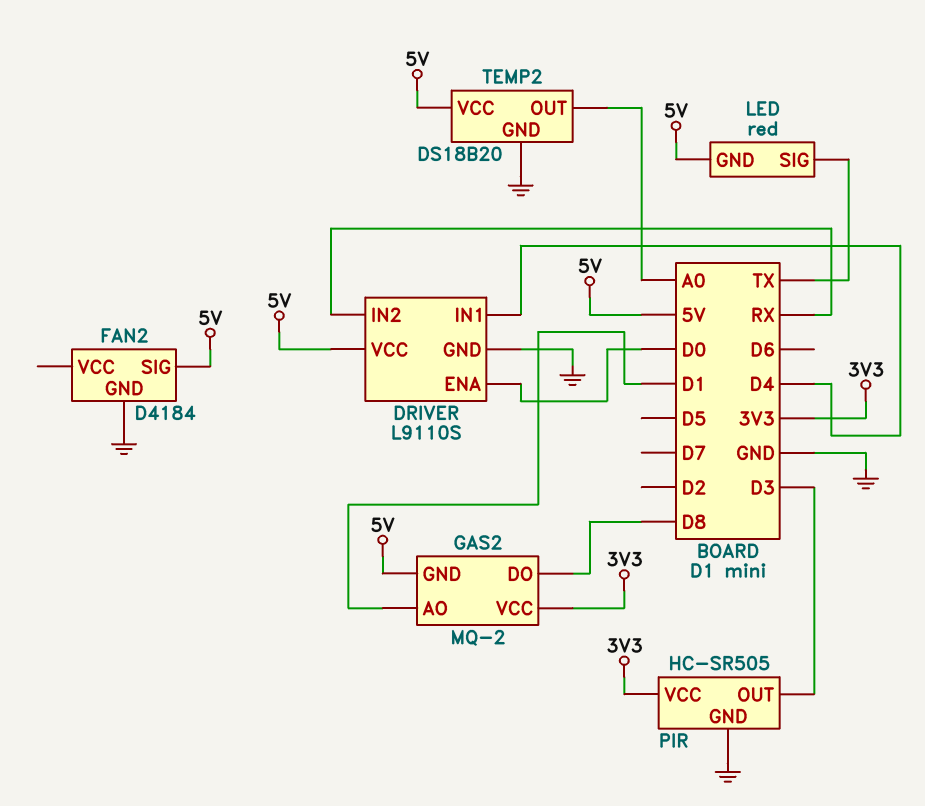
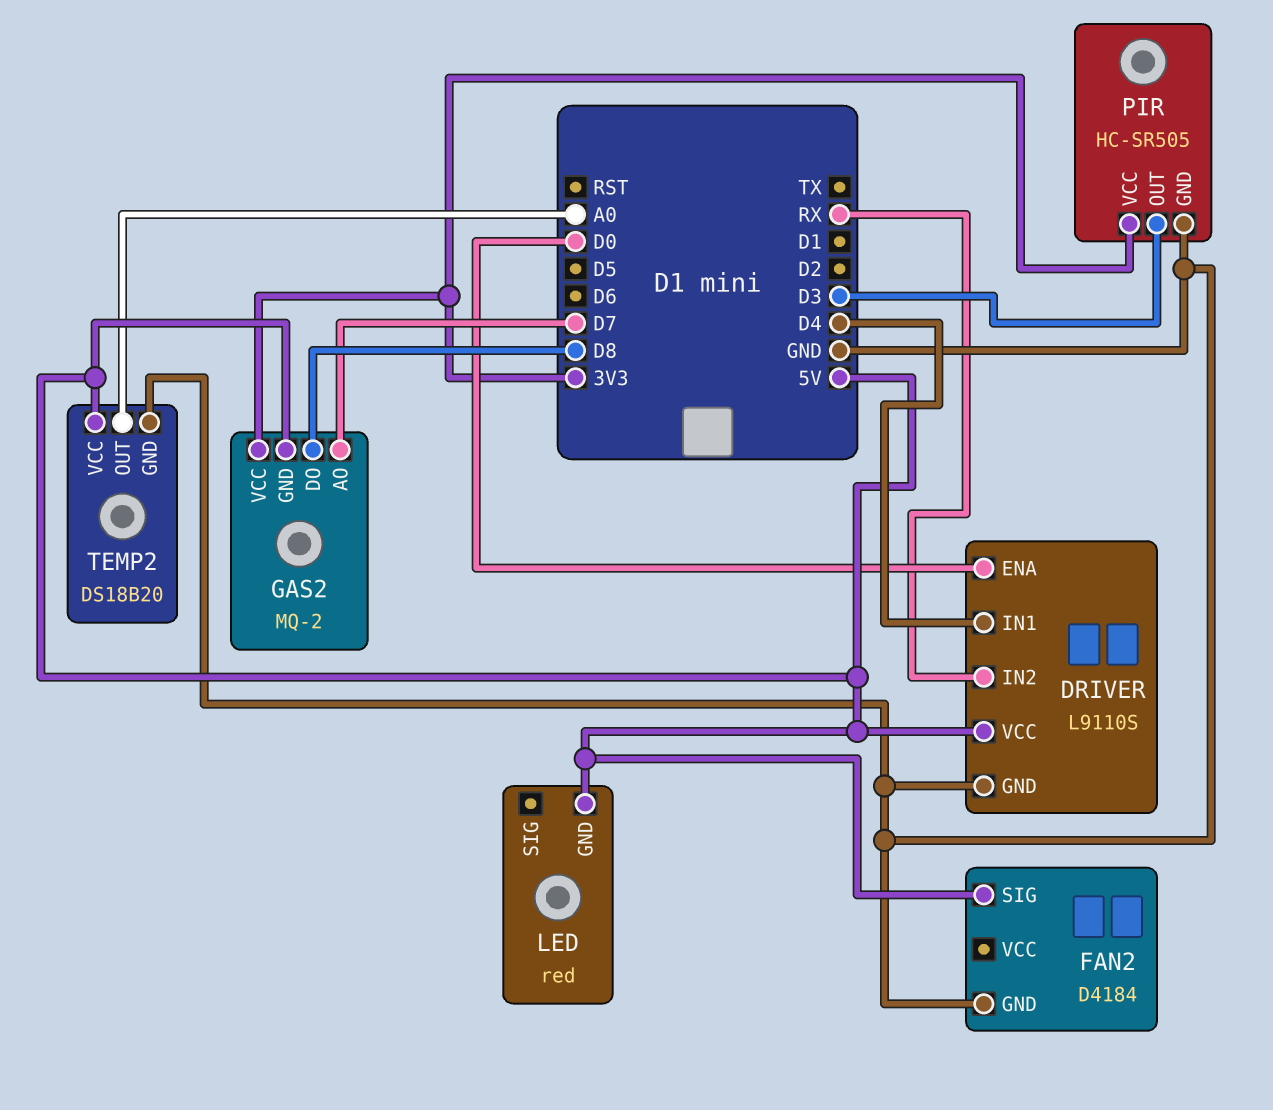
GAS2 pin AO: D1 -> D7
LED pin SIG: TX -> none

